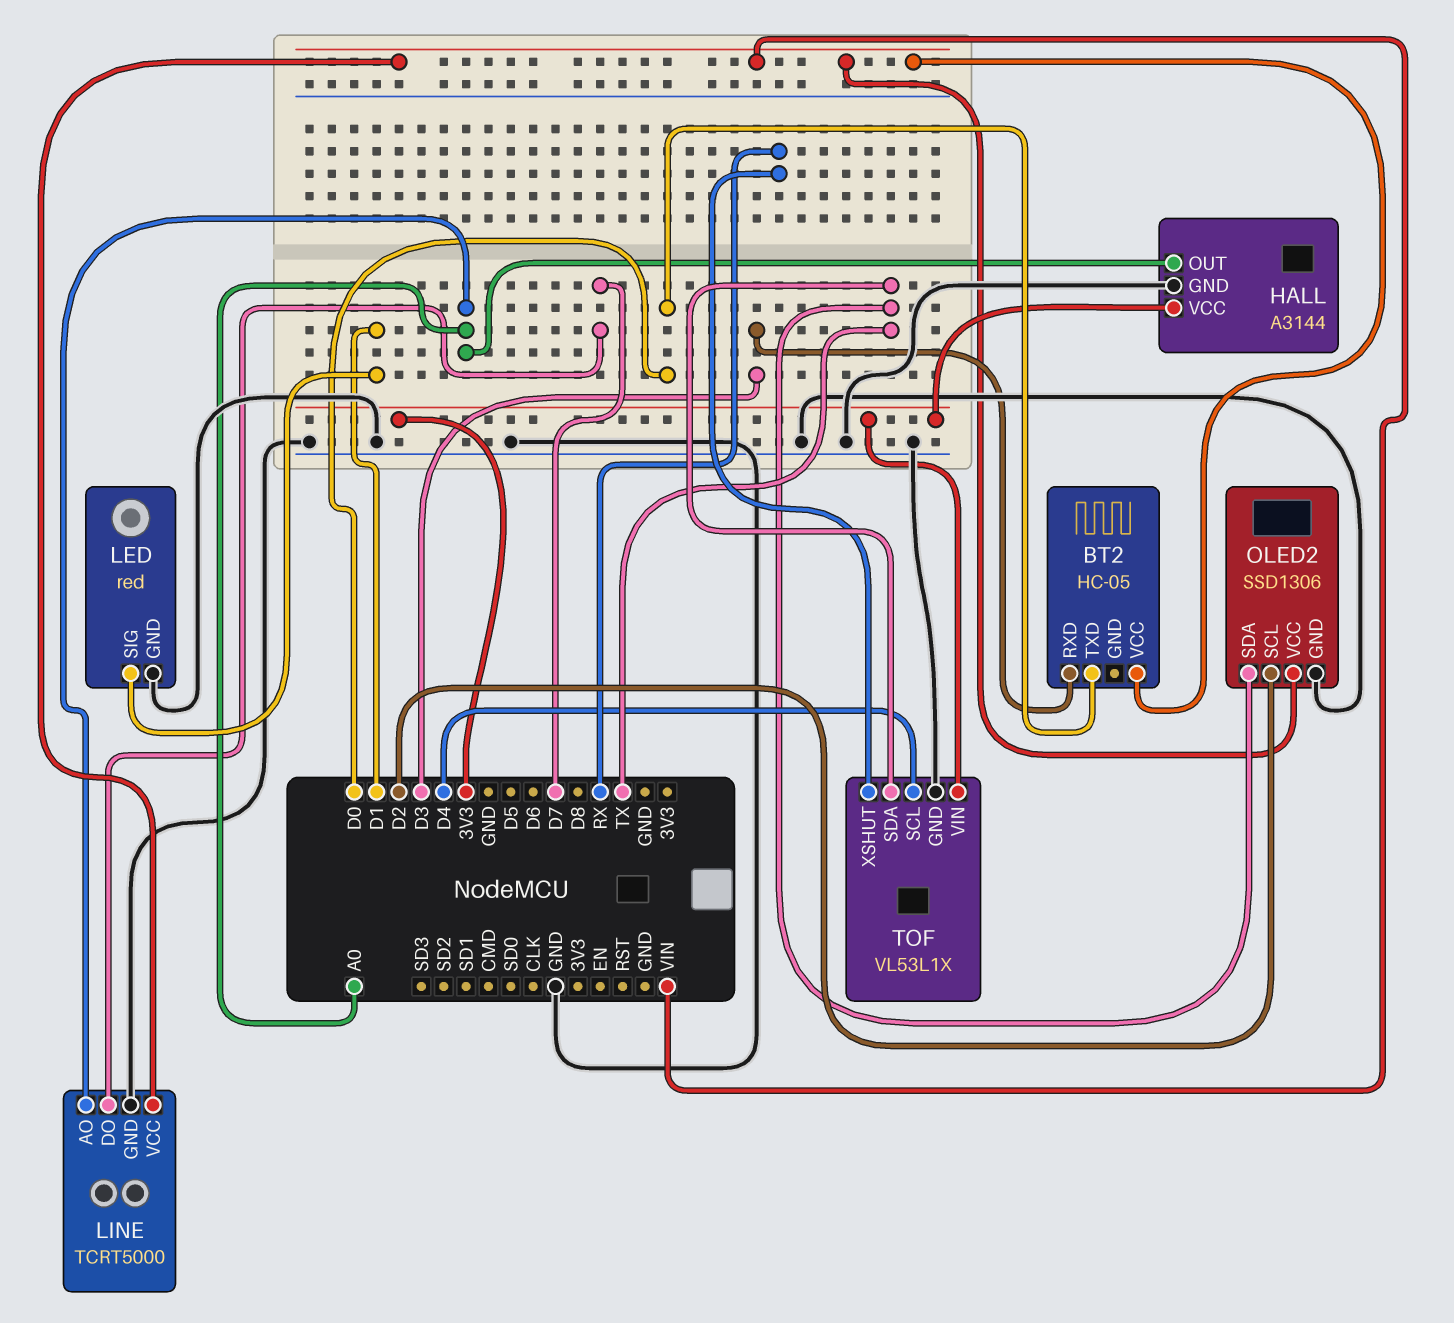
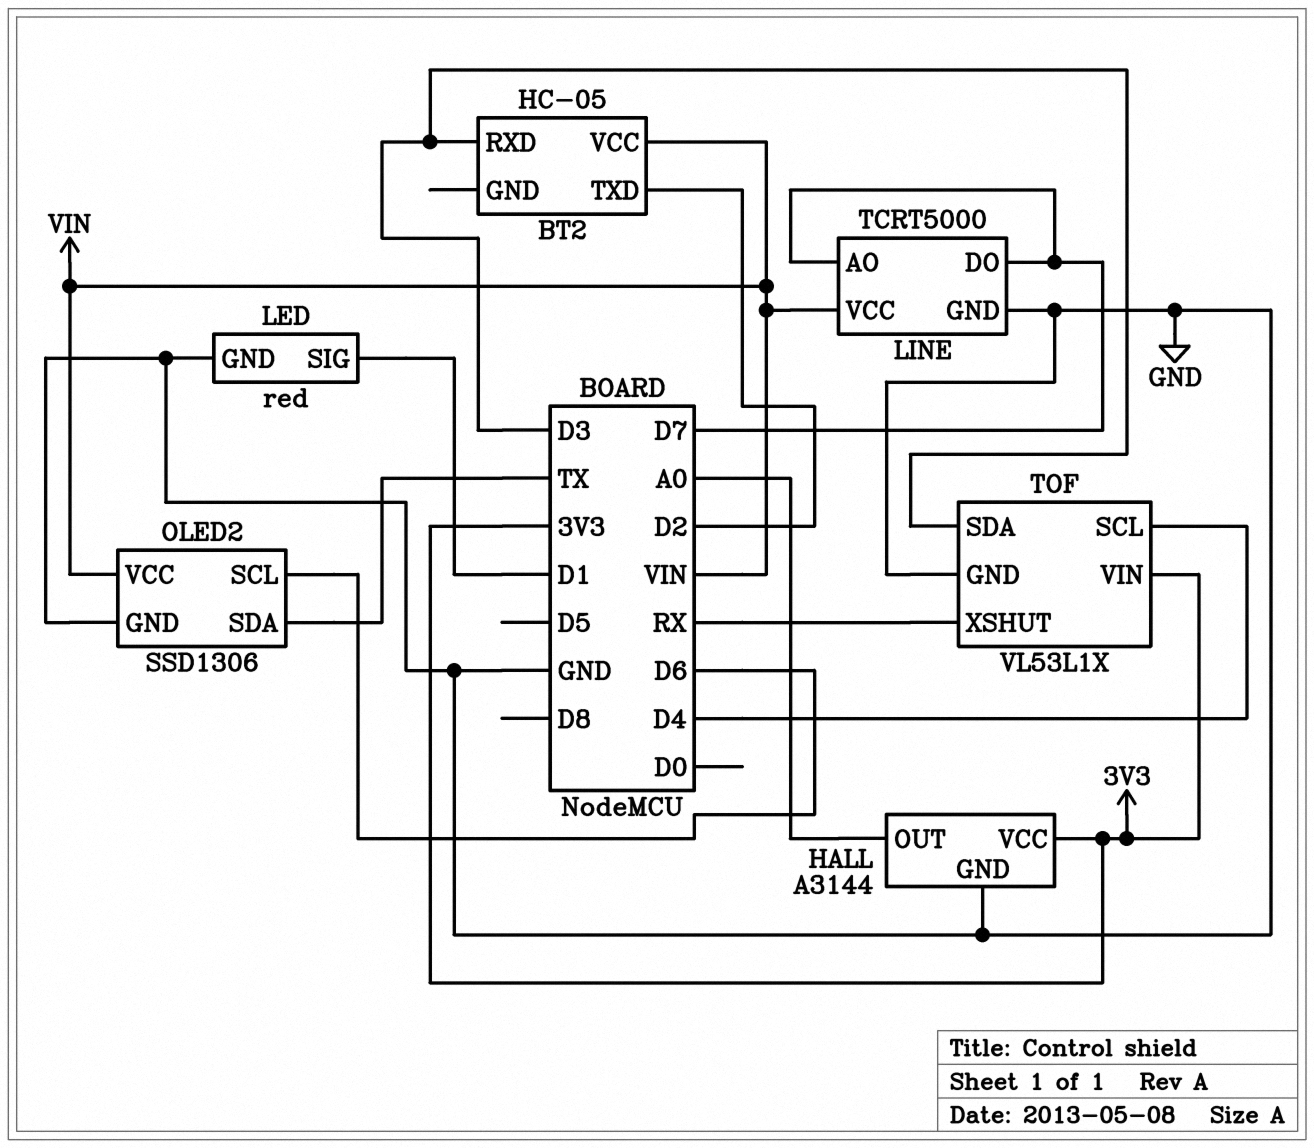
BT2 pin TXD: D0 -> D2
LINE pin AO: A0 -> D7
OLED2 pin SCL: D2 -> D6
TOF pin SDA: TX -> D3

